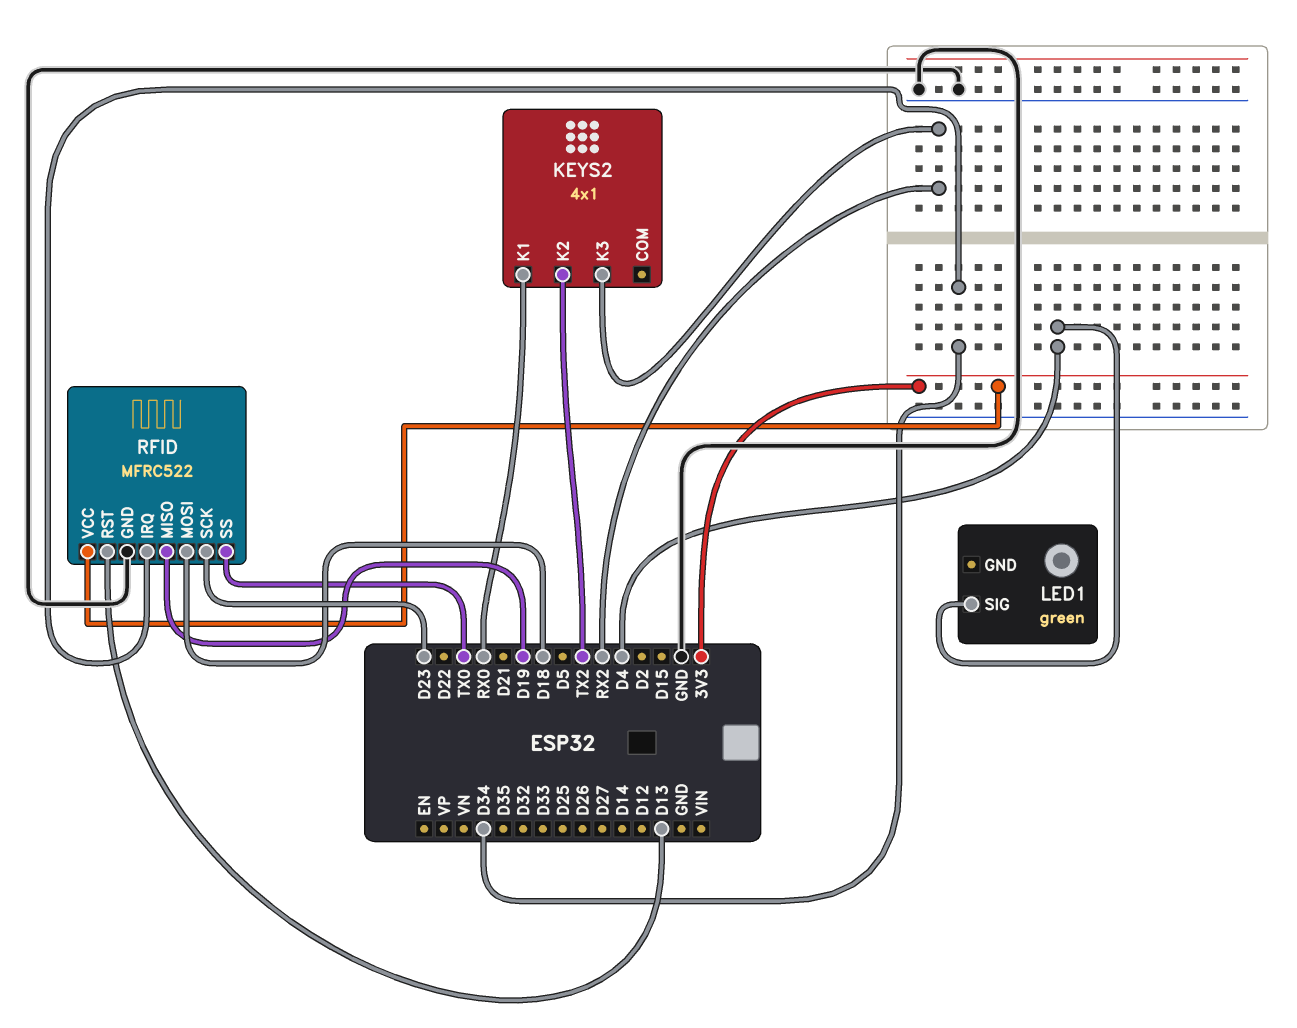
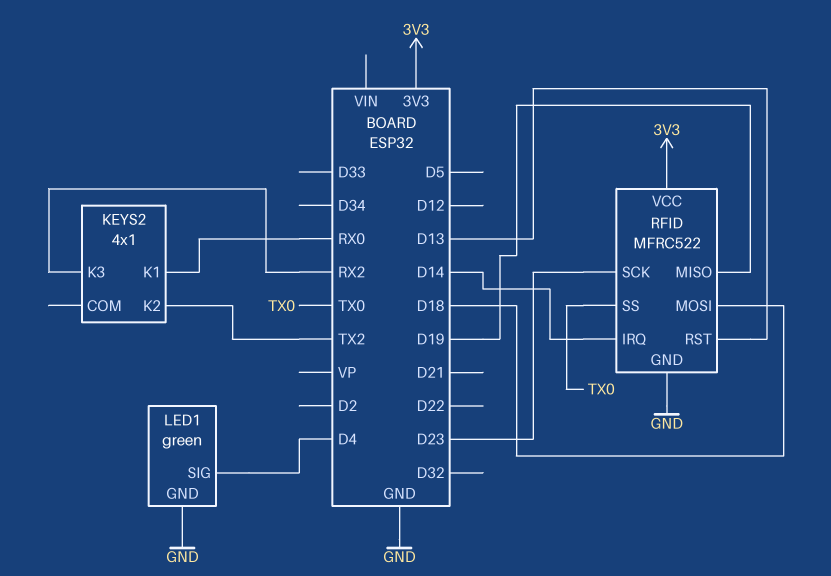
LED1 pin GND: none -> GND
RFID pin IRQ: D34 -> D14

